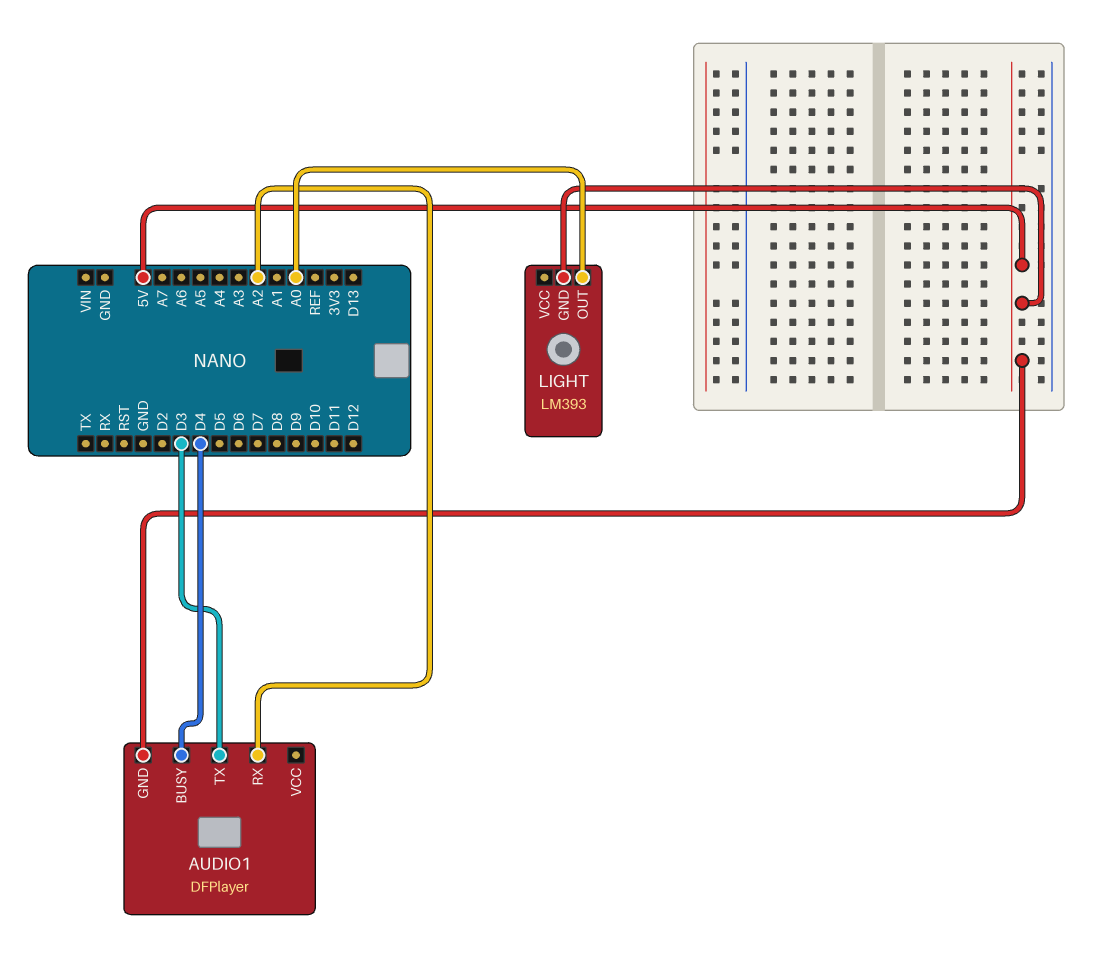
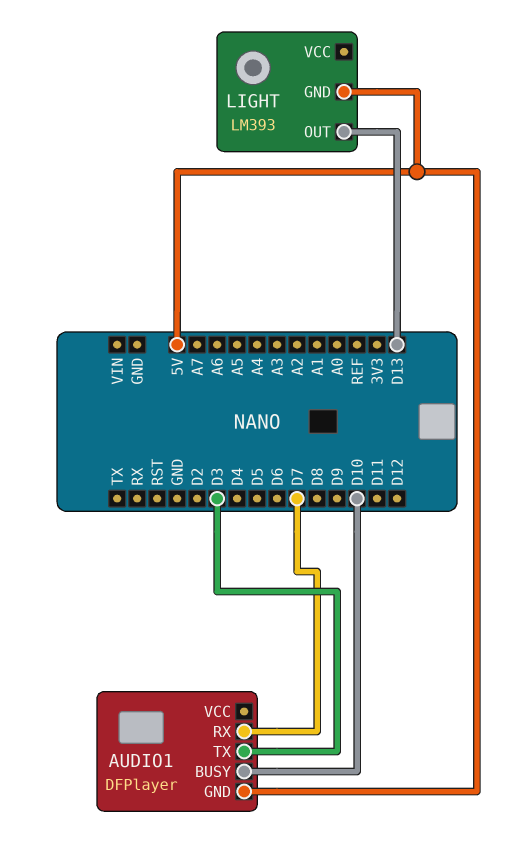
AUDIO1 pin BUSY: D4 -> D10
AUDIO1 pin RX: A2 -> D7
LIGHT pin OUT: A0 -> D13

